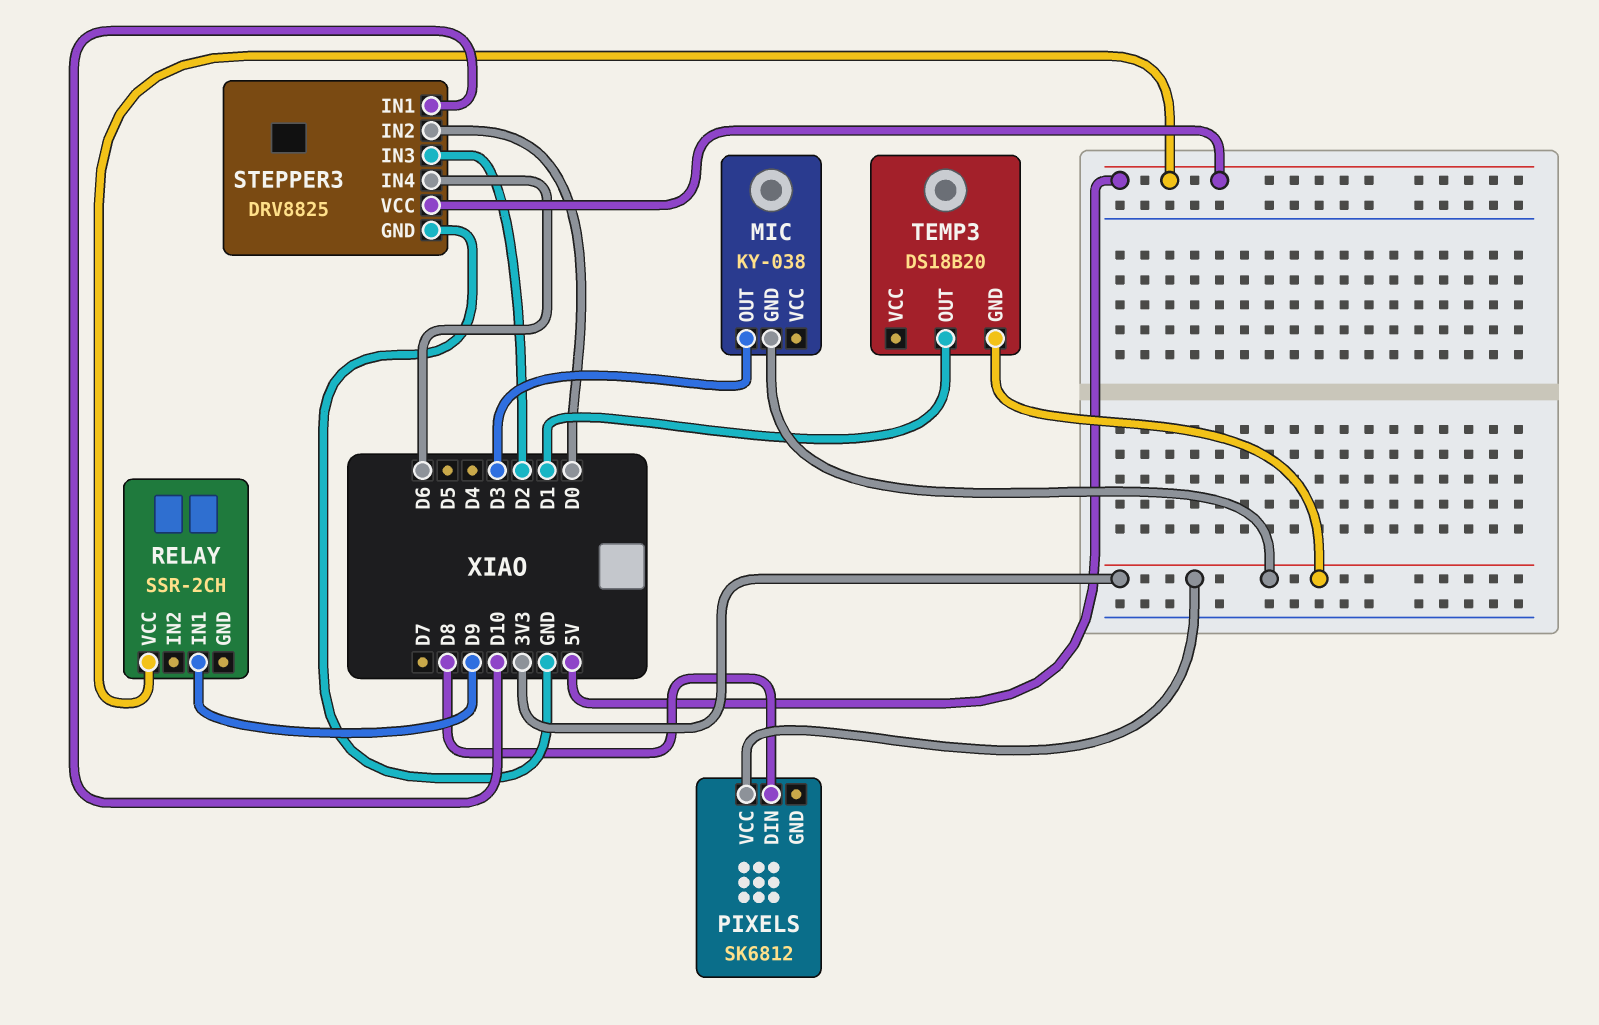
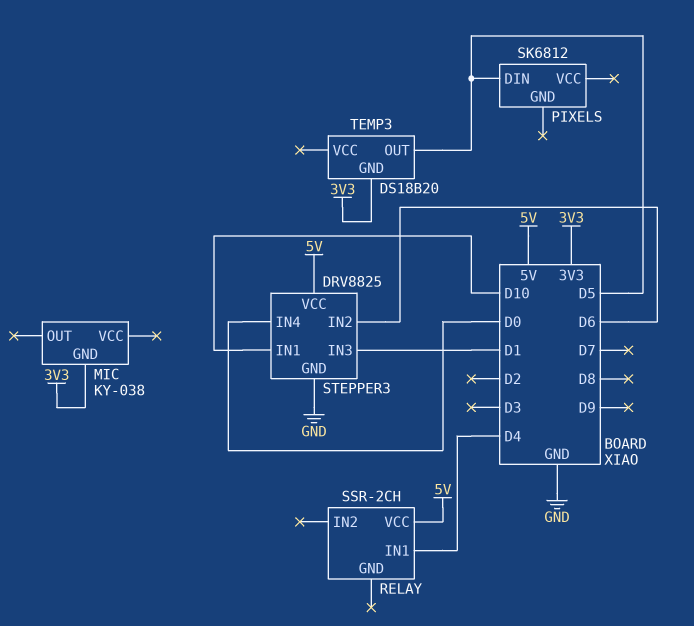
MIC pin OUT: D3 -> none
PIXELS pin DIN: D8 -> D5
PIXELS pin VCC: 3V3 -> none
RELAY pin IN1: D9 -> D4
STEPPER3 pin IN2: D0 -> D6
STEPPER3 pin IN3: D2 -> D1
STEPPER3 pin IN4: D6 -> D0
TEMP3 pin OUT: D1 -> D5

